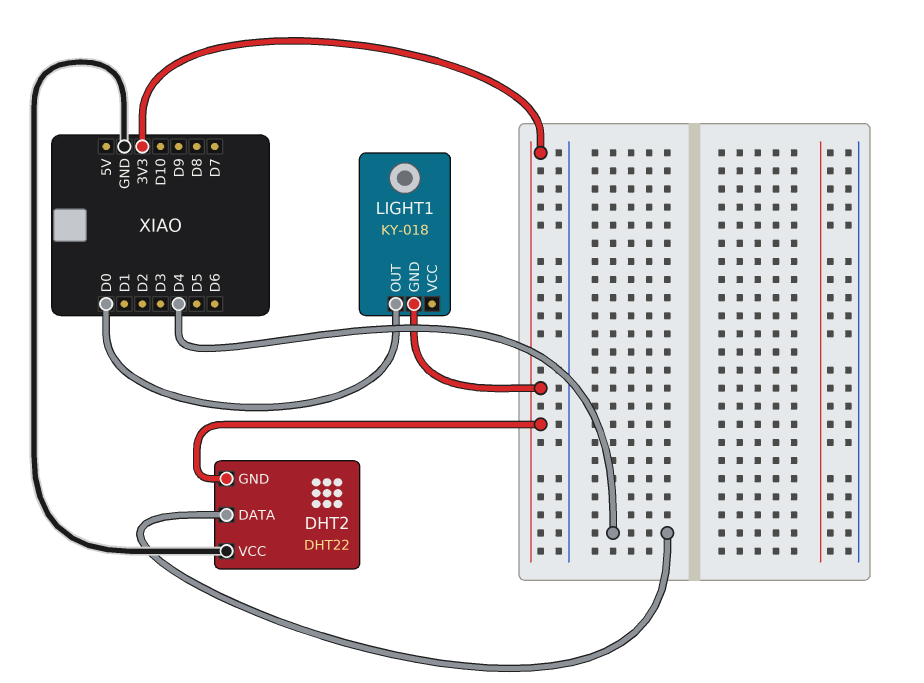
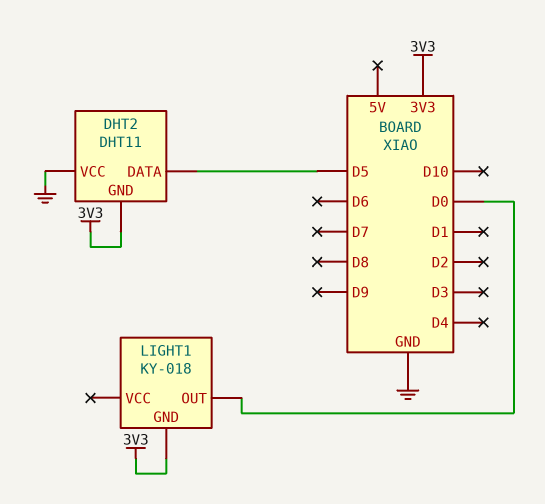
DHT2: DHT22 -> DHT11
DHT2 pin DATA: D4 -> D5

